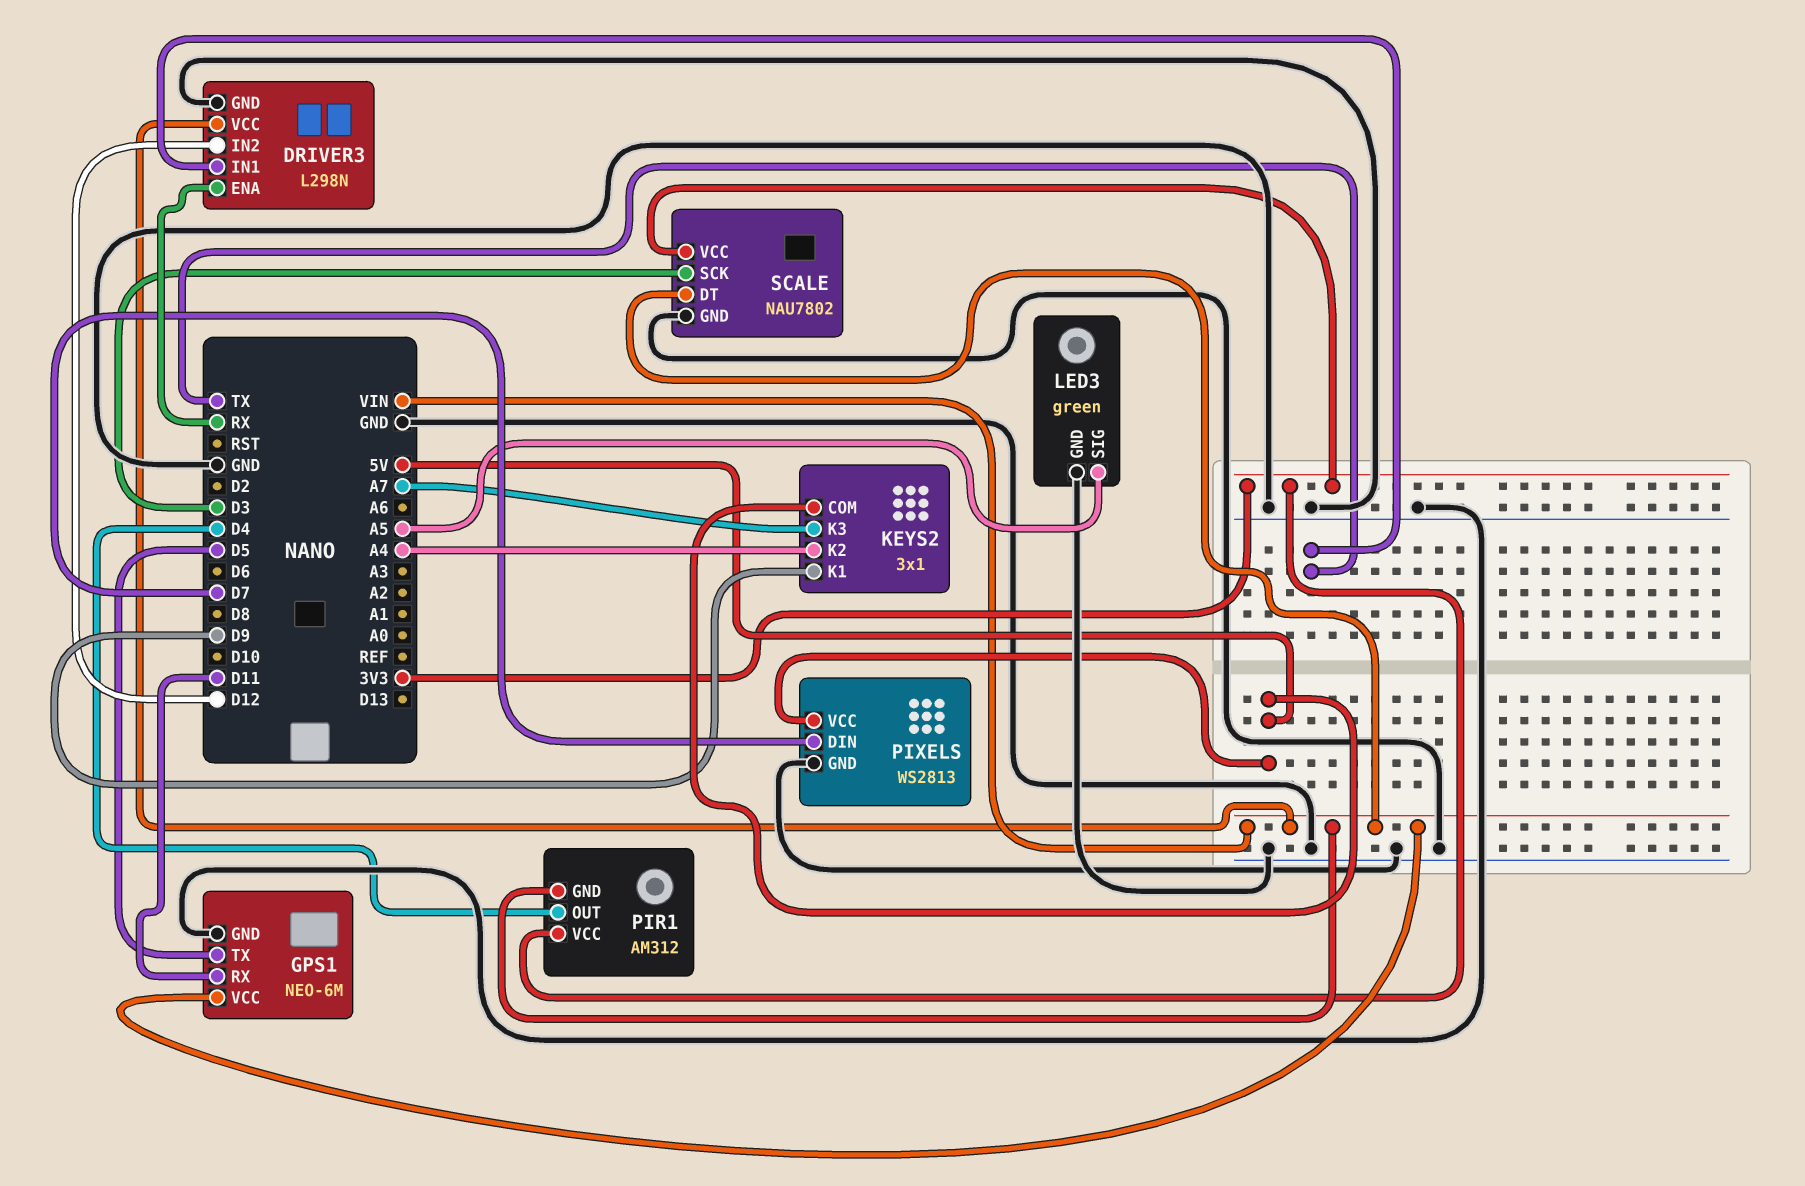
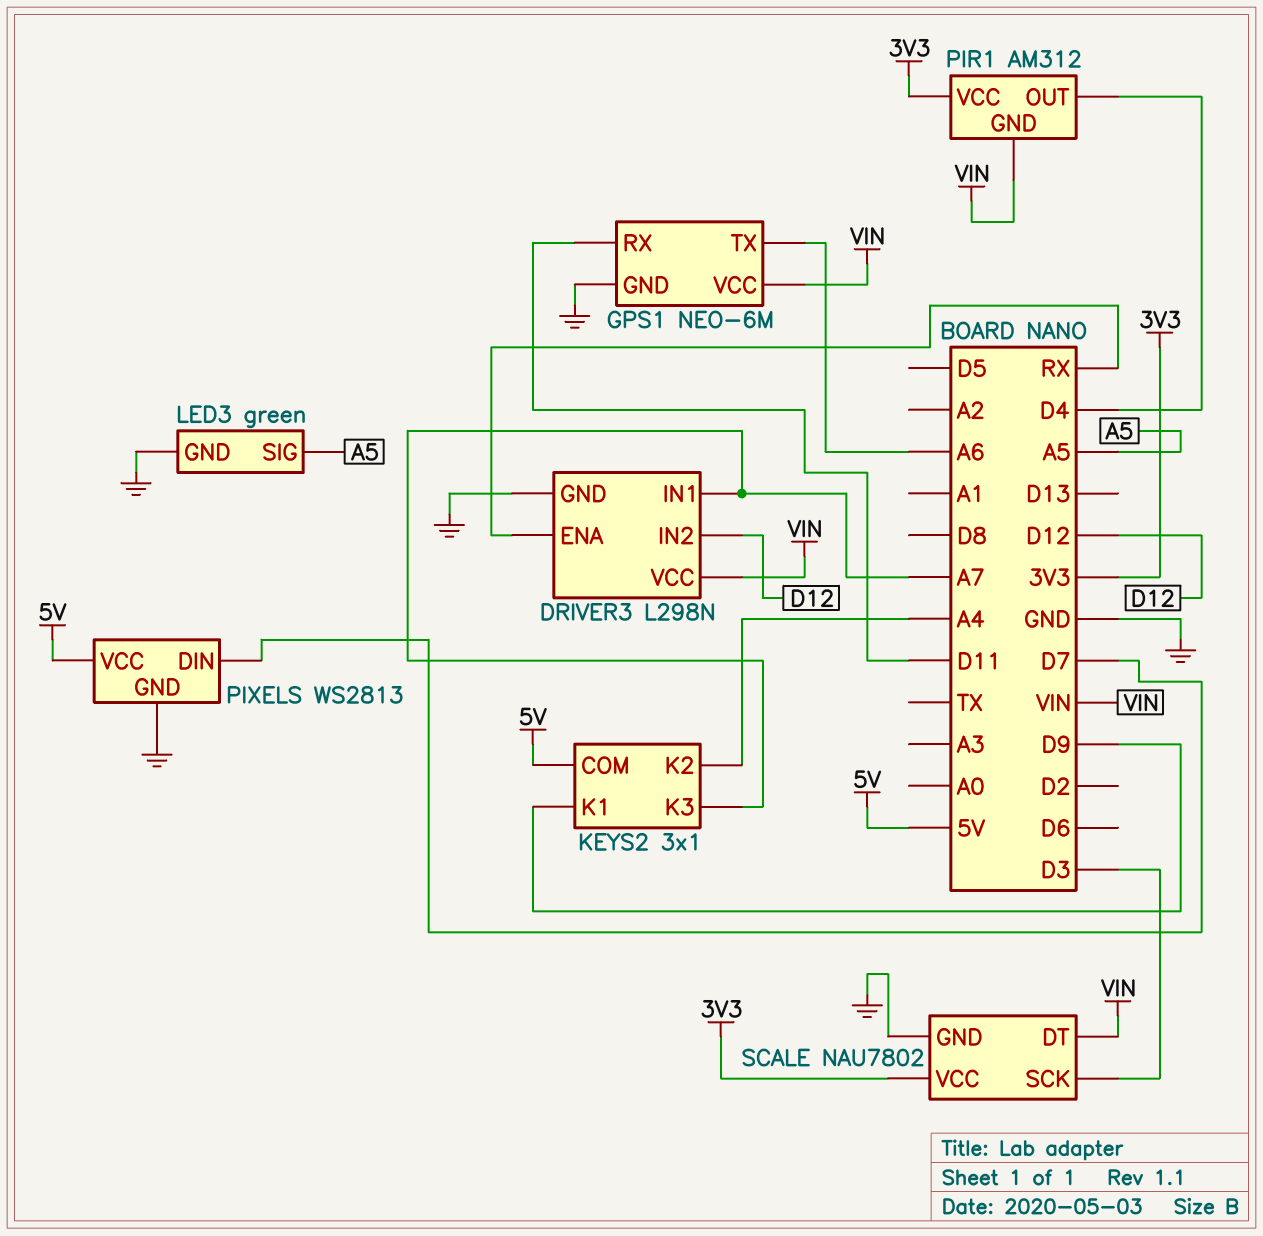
DRIVER3 pin IN1: TX -> A7
GPS1 pin TX: D5 -> A6

